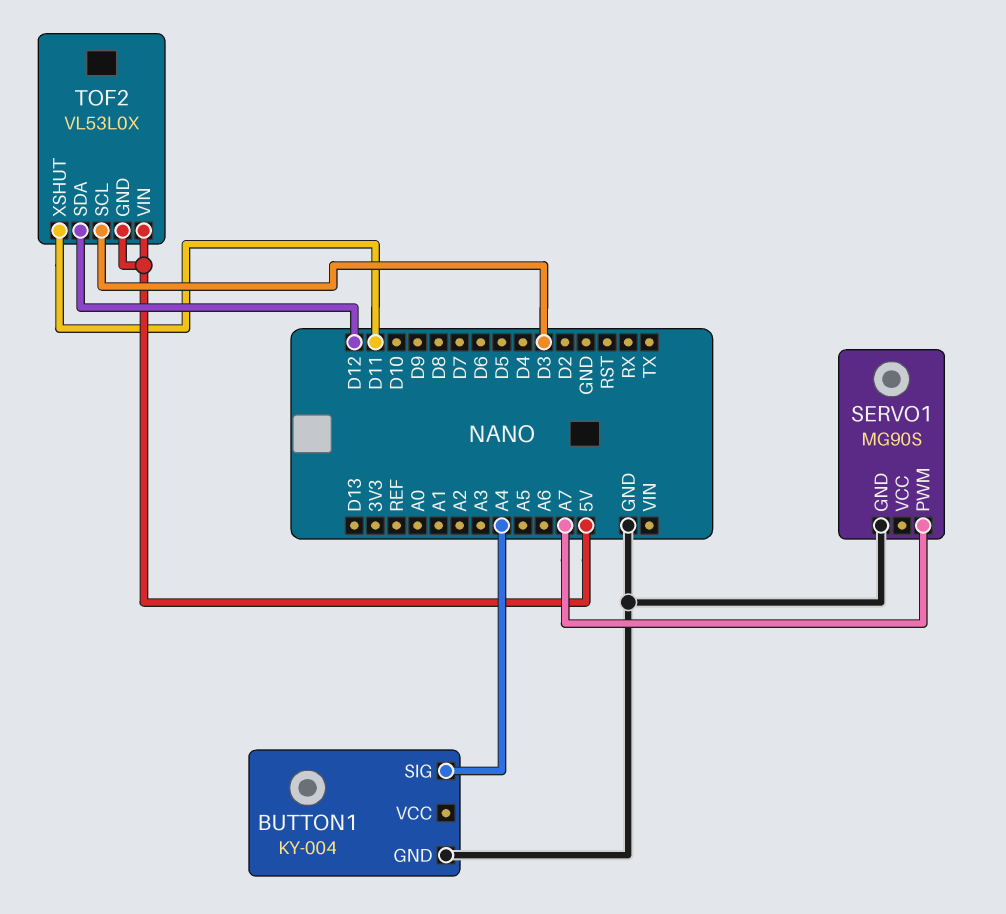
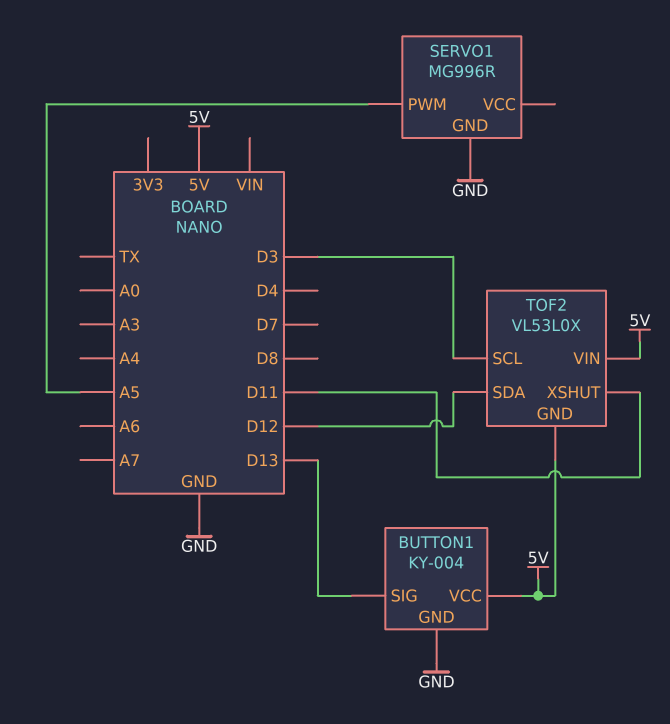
BUTTON1 pin SIG: A4 -> D13
BUTTON1 pin VCC: none -> 5V
SERVO1: MG90S -> MG996R
SERVO1 pin PWM: A7 -> A5

